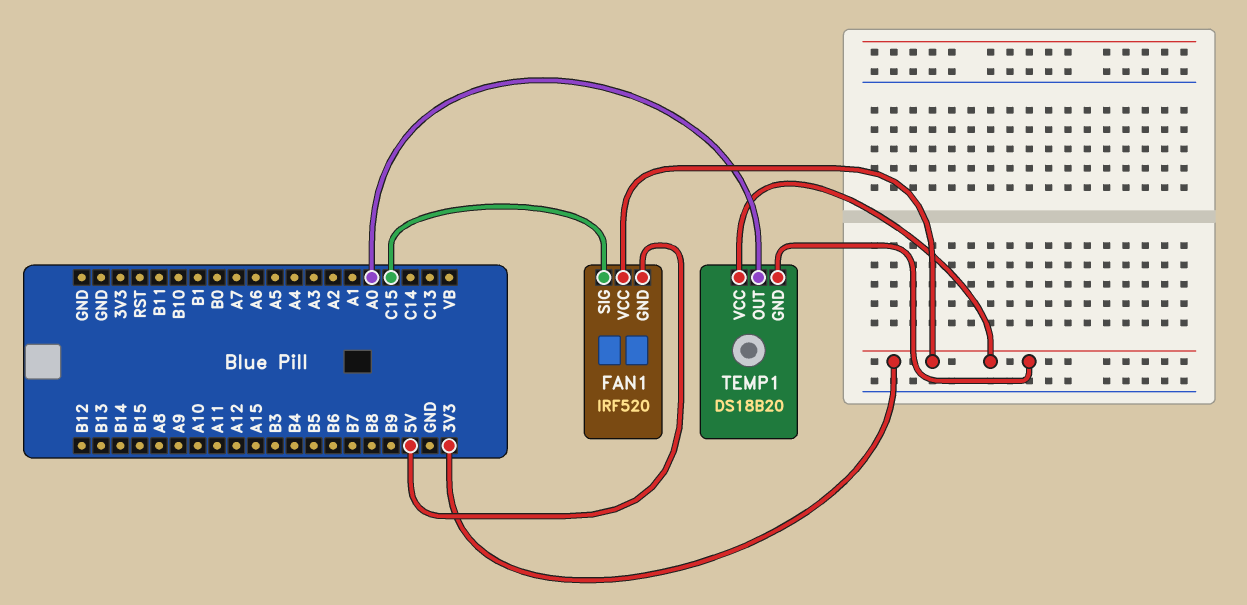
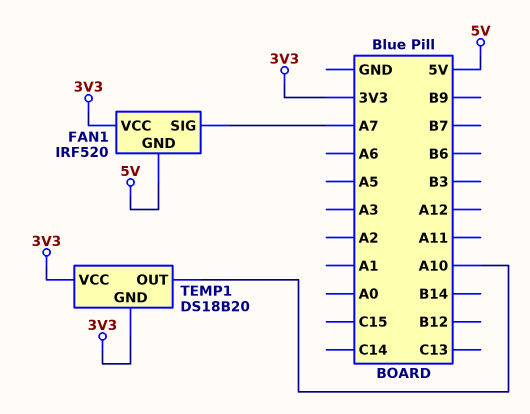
FAN1 pin SIG: C15 -> A7
TEMP1 pin OUT: A0 -> A10

